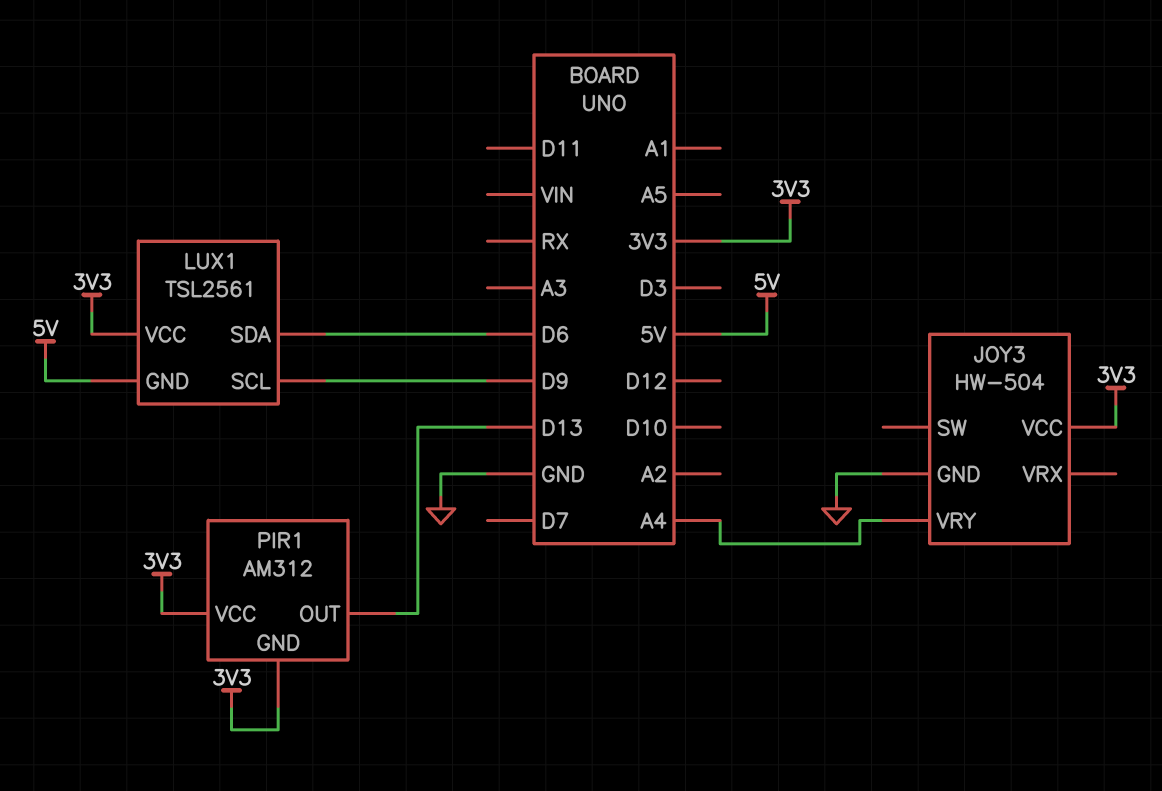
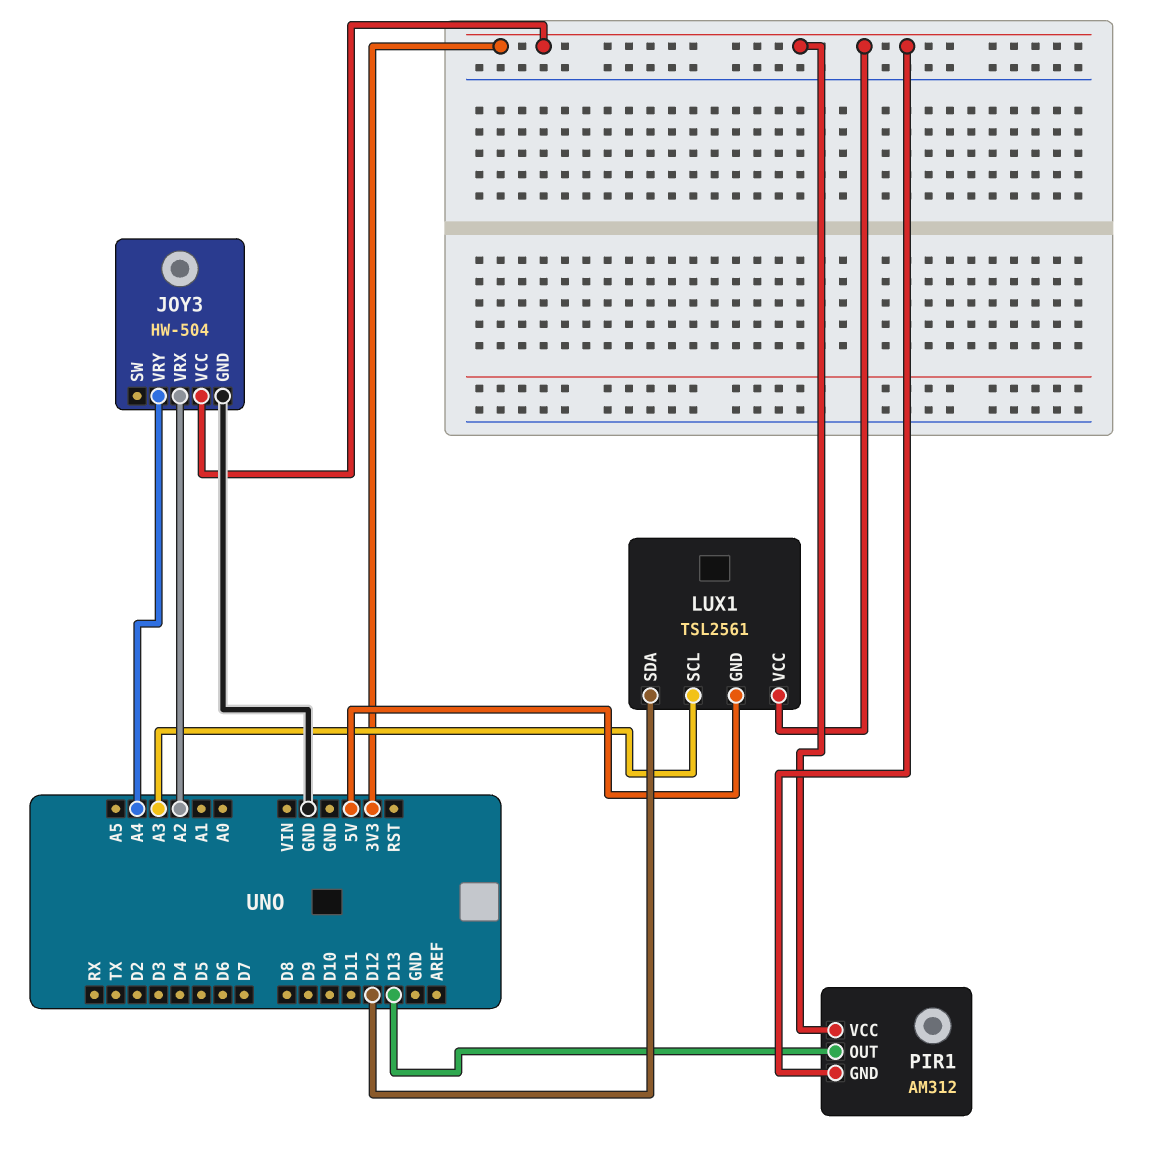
JOY3 pin VRX: none -> A2
LUX1 pin SCL: D9 -> A3
LUX1 pin SDA: D6 -> D12

